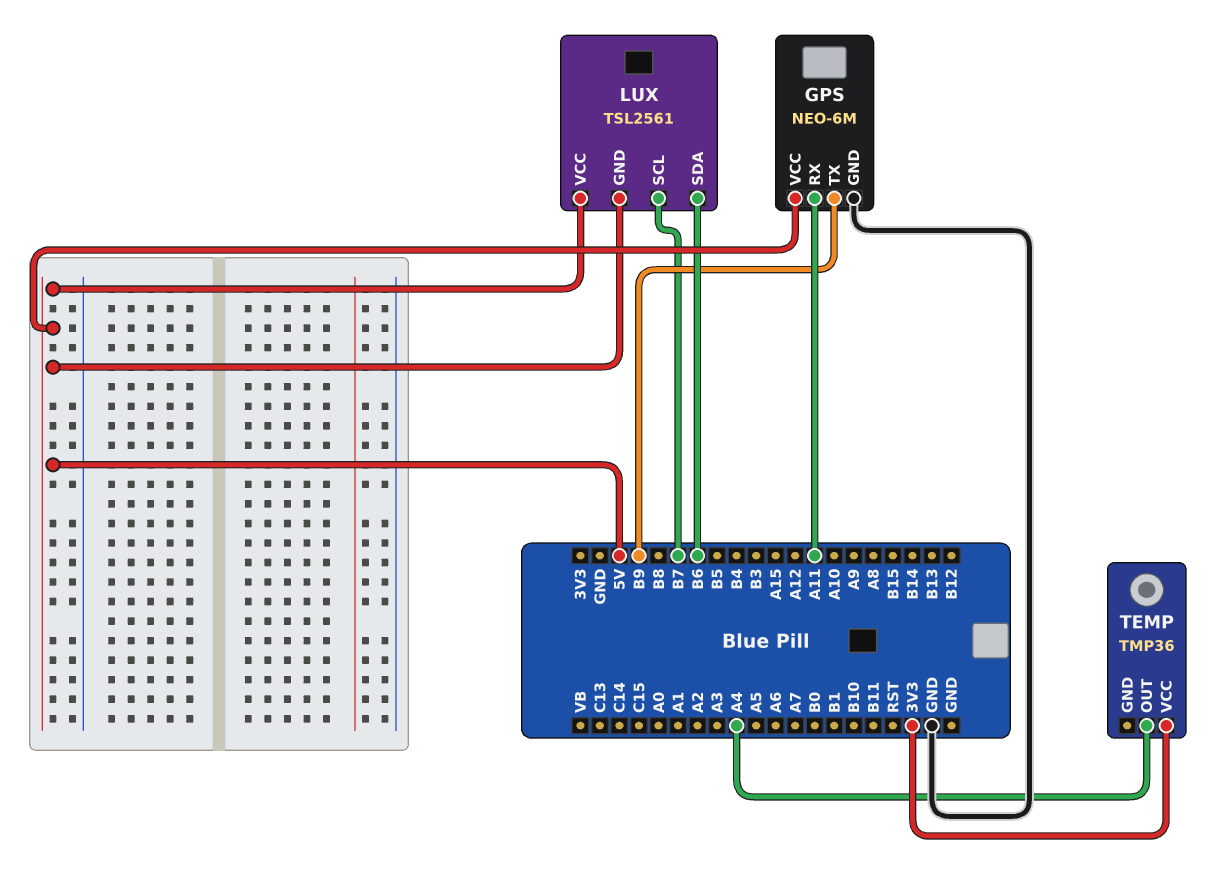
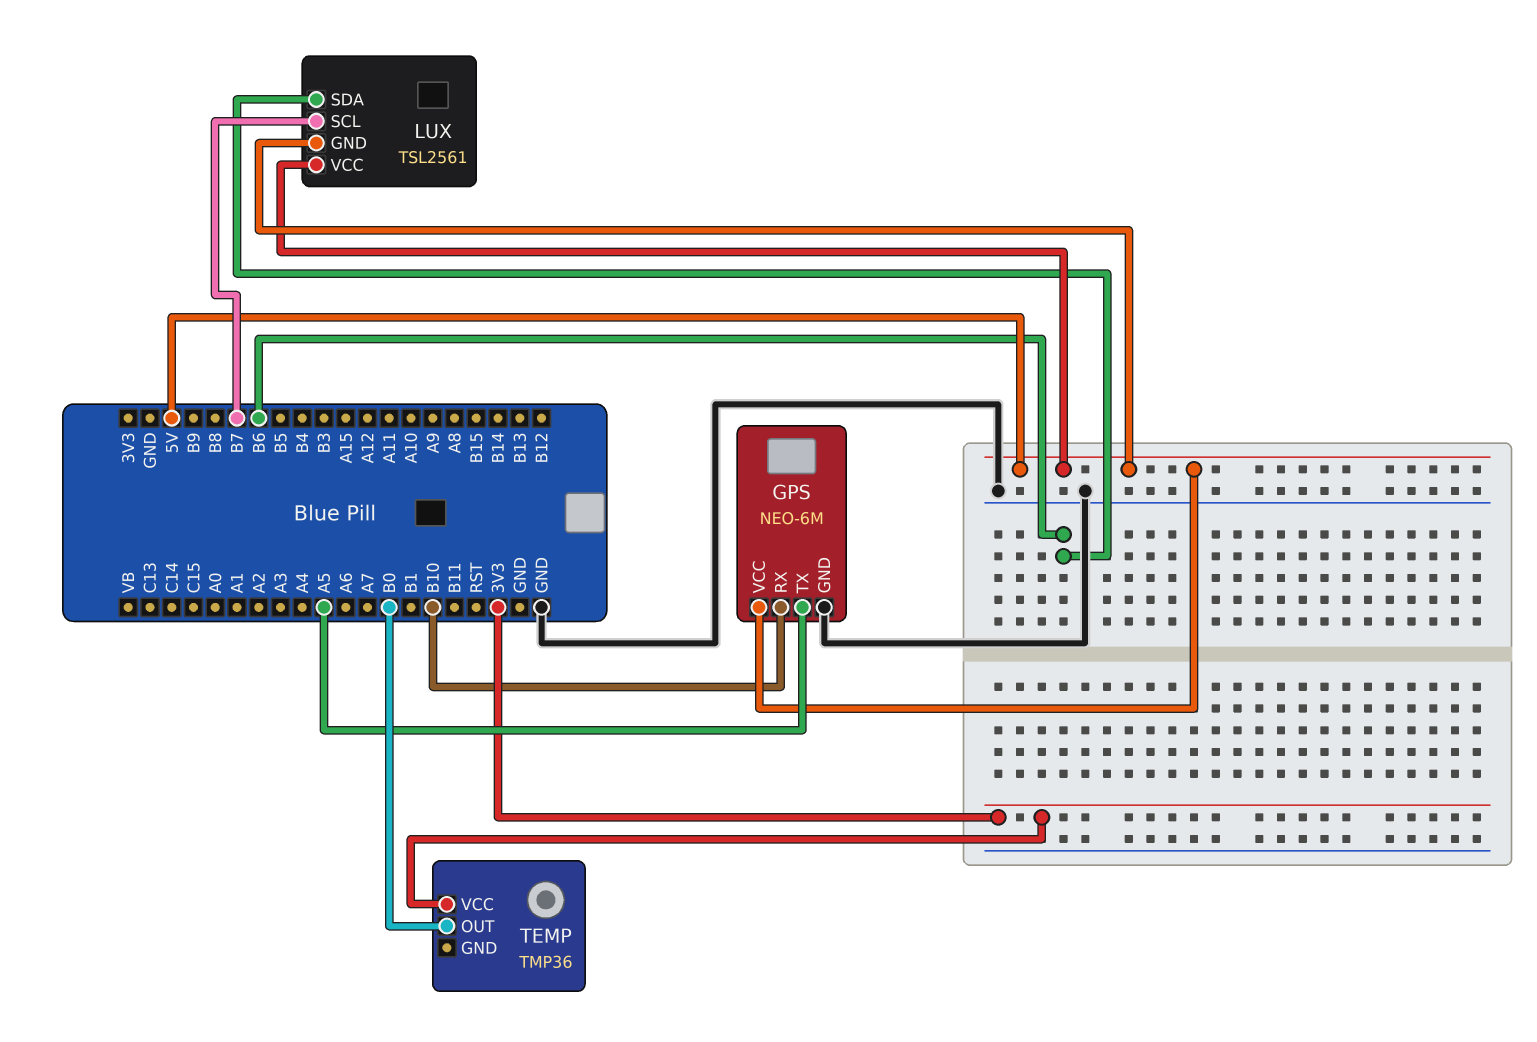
GPS pin RX: A11 -> B10
GPS pin TX: B9 -> A5
TEMP pin OUT: A4 -> B0

